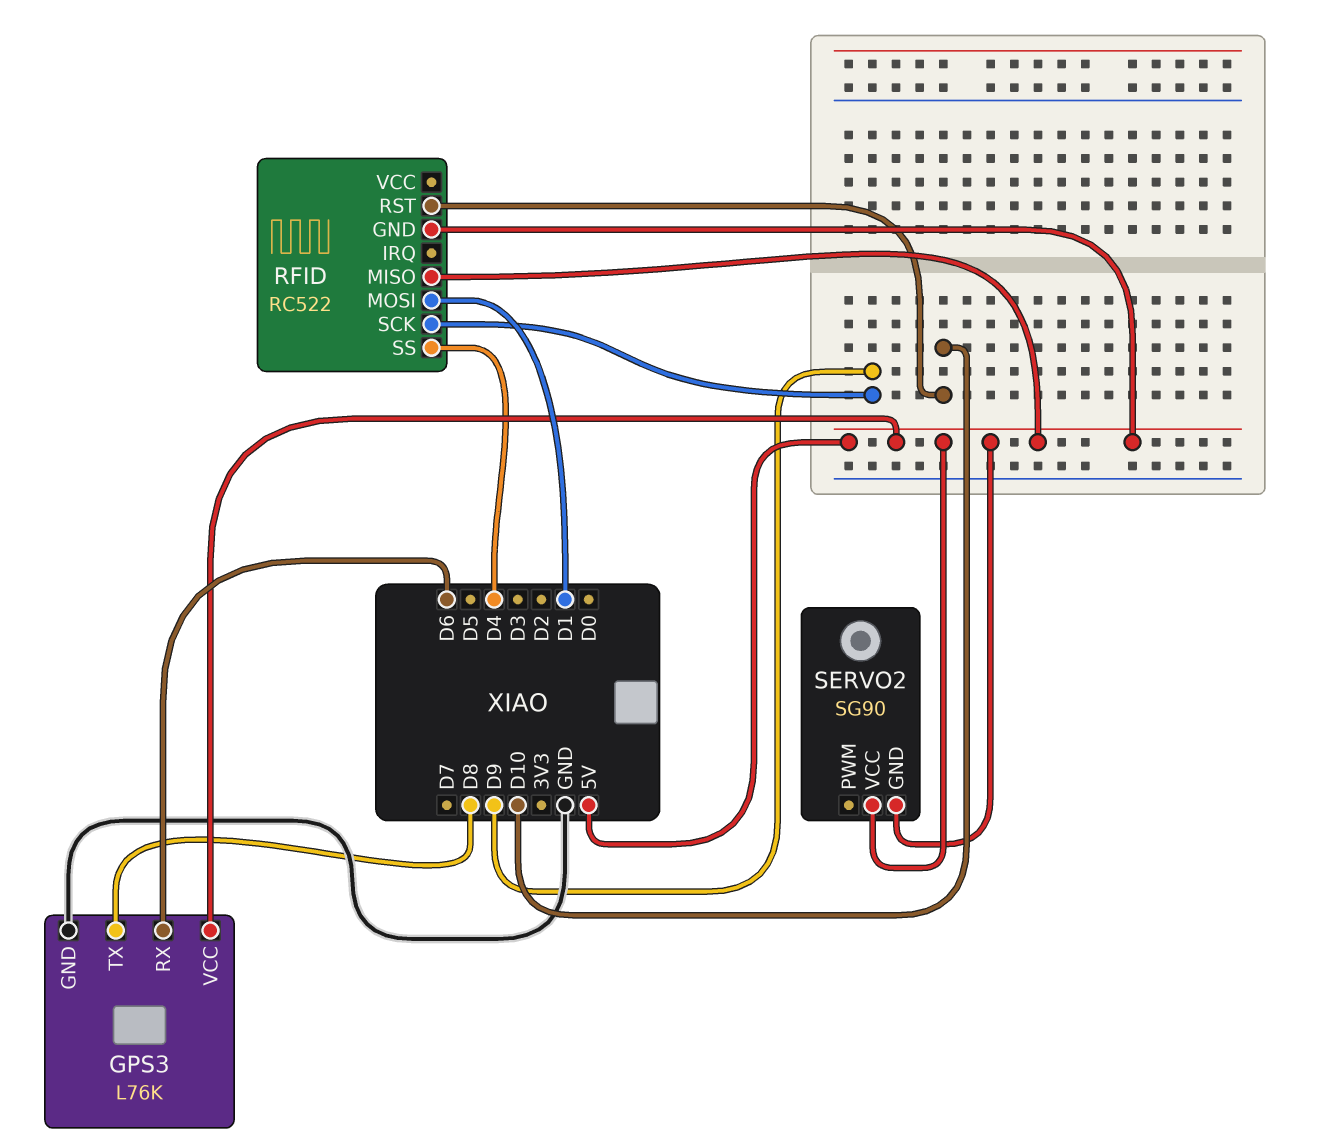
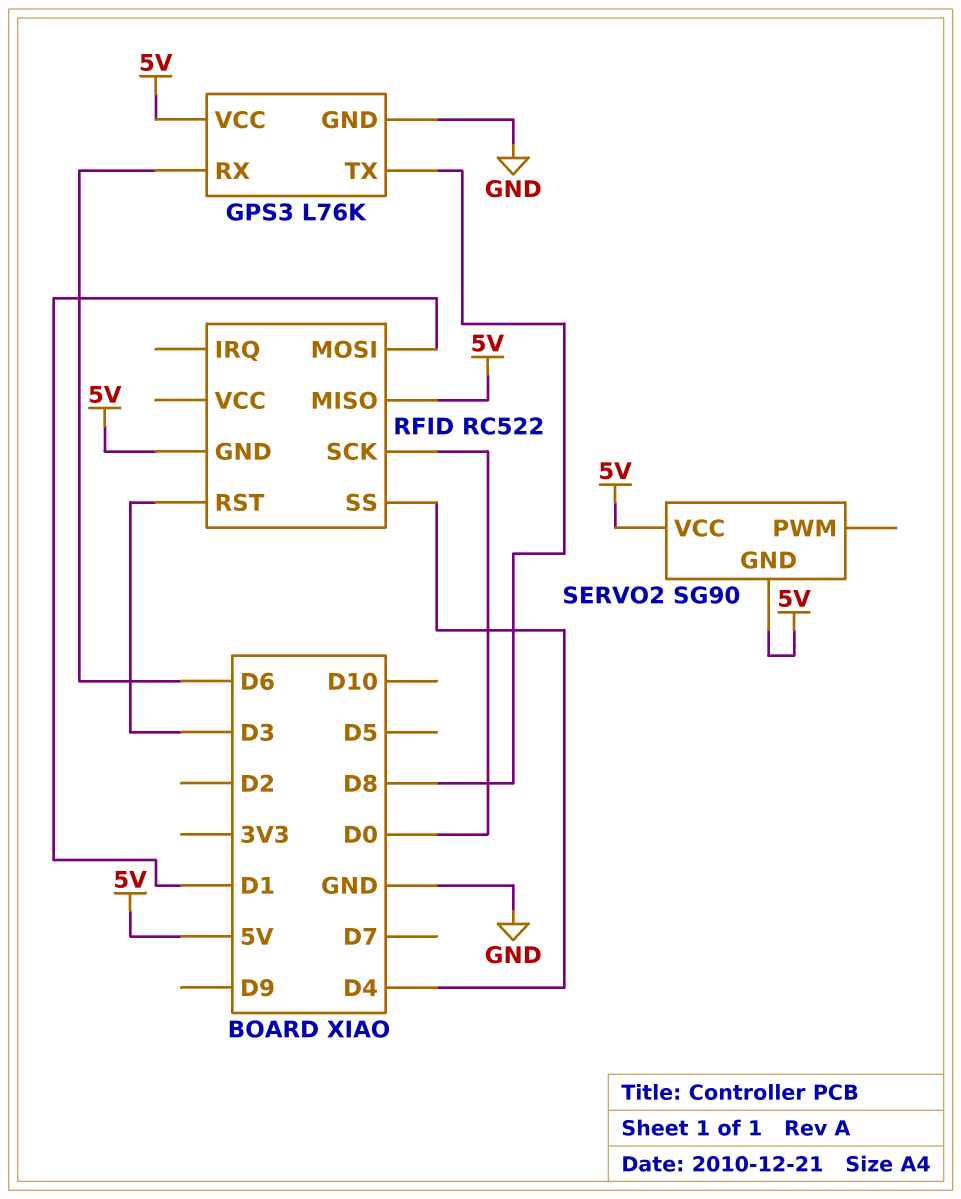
RFID pin RST: D10 -> D3
RFID pin SCK: D9 -> D0

